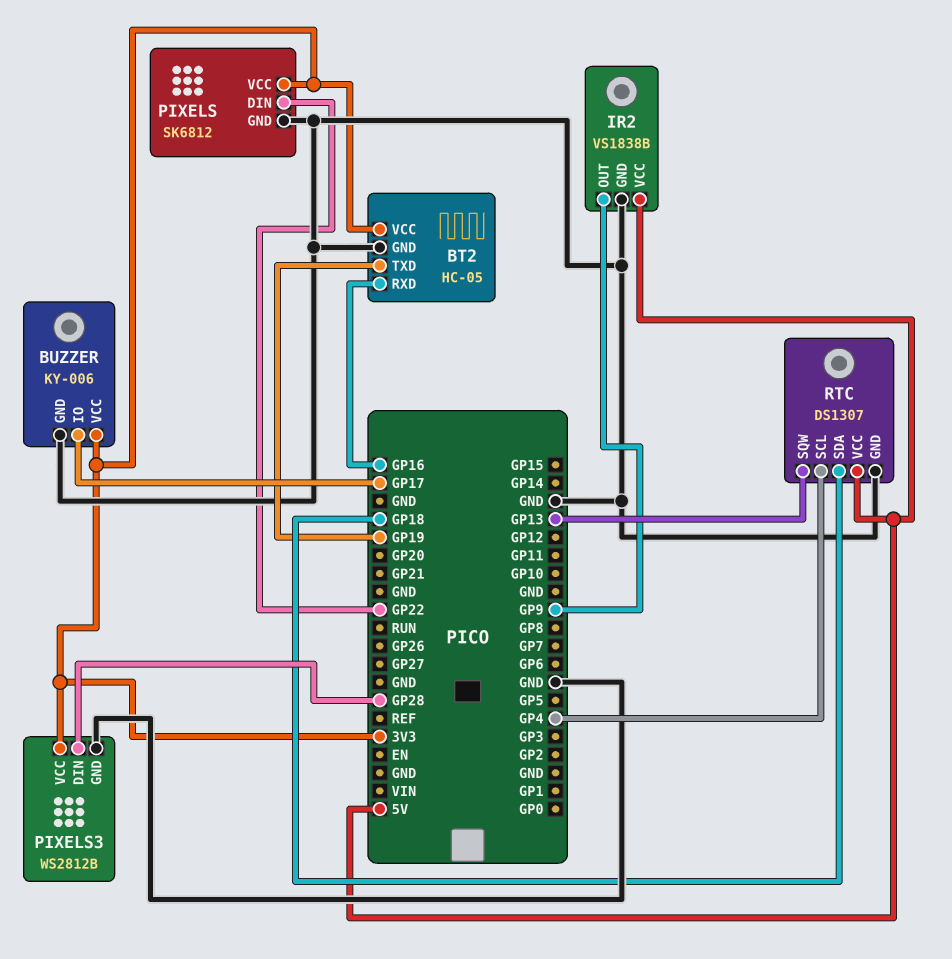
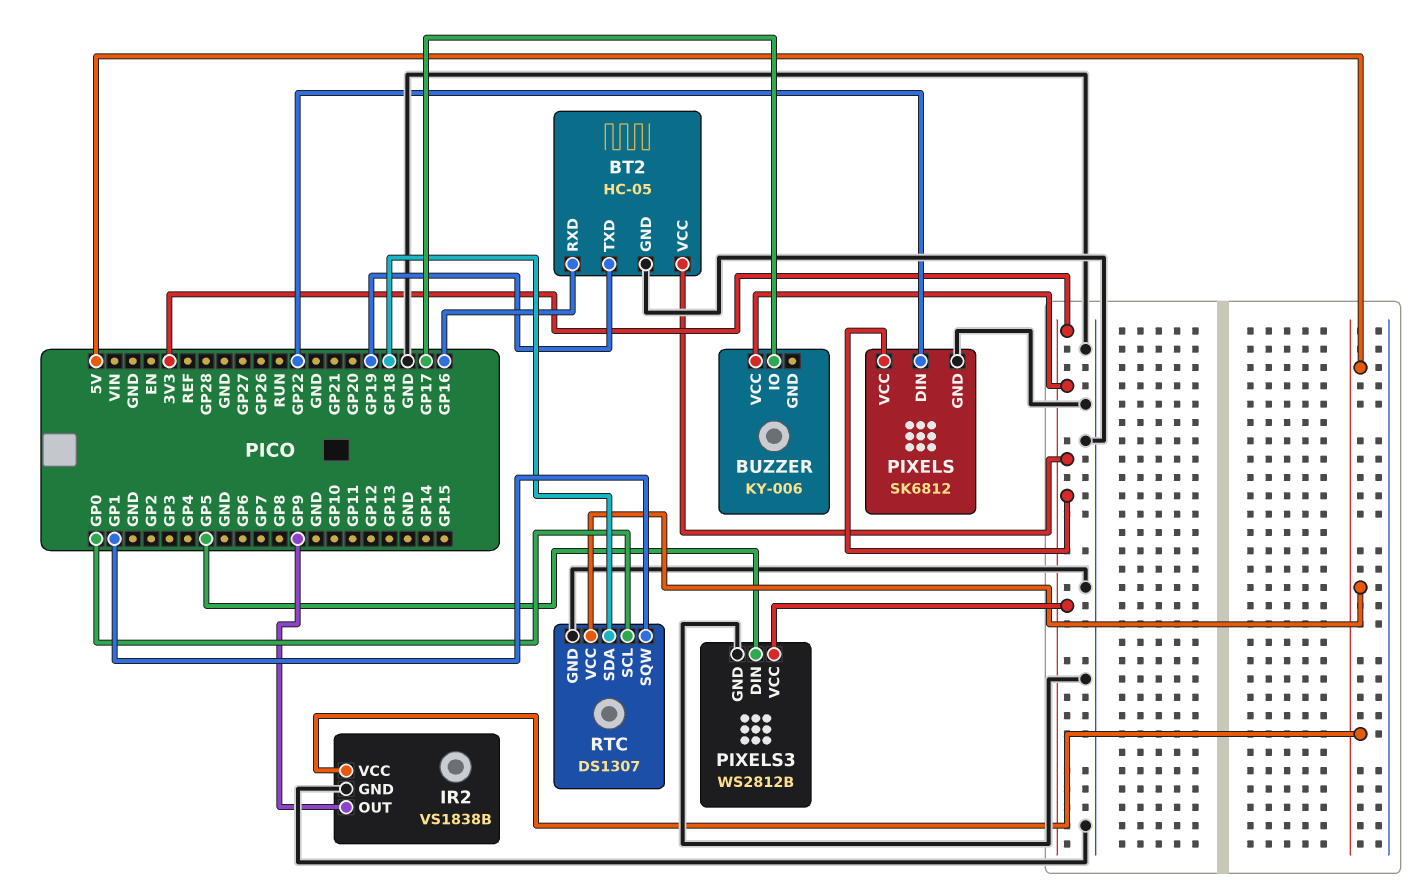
BUZZER pin GND: GND -> none
PIXELS3 pin DIN: GP28 -> GP5
RTC pin SCL: GP4 -> GP0
RTC pin SQW: GP13 -> GP1

